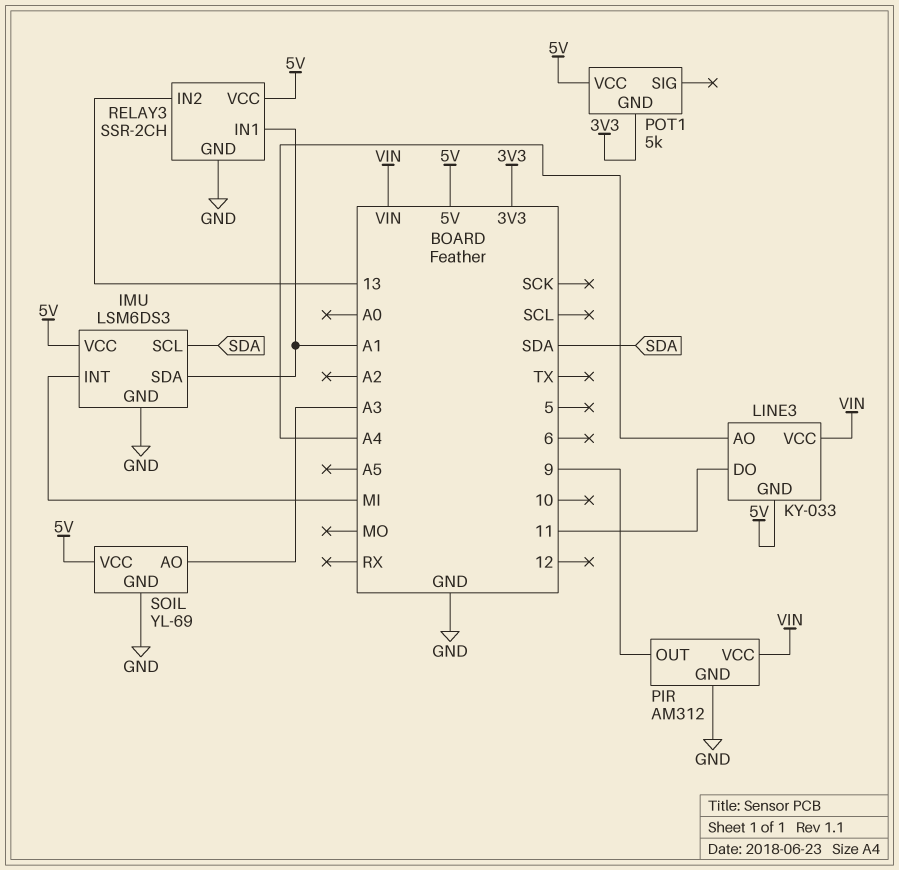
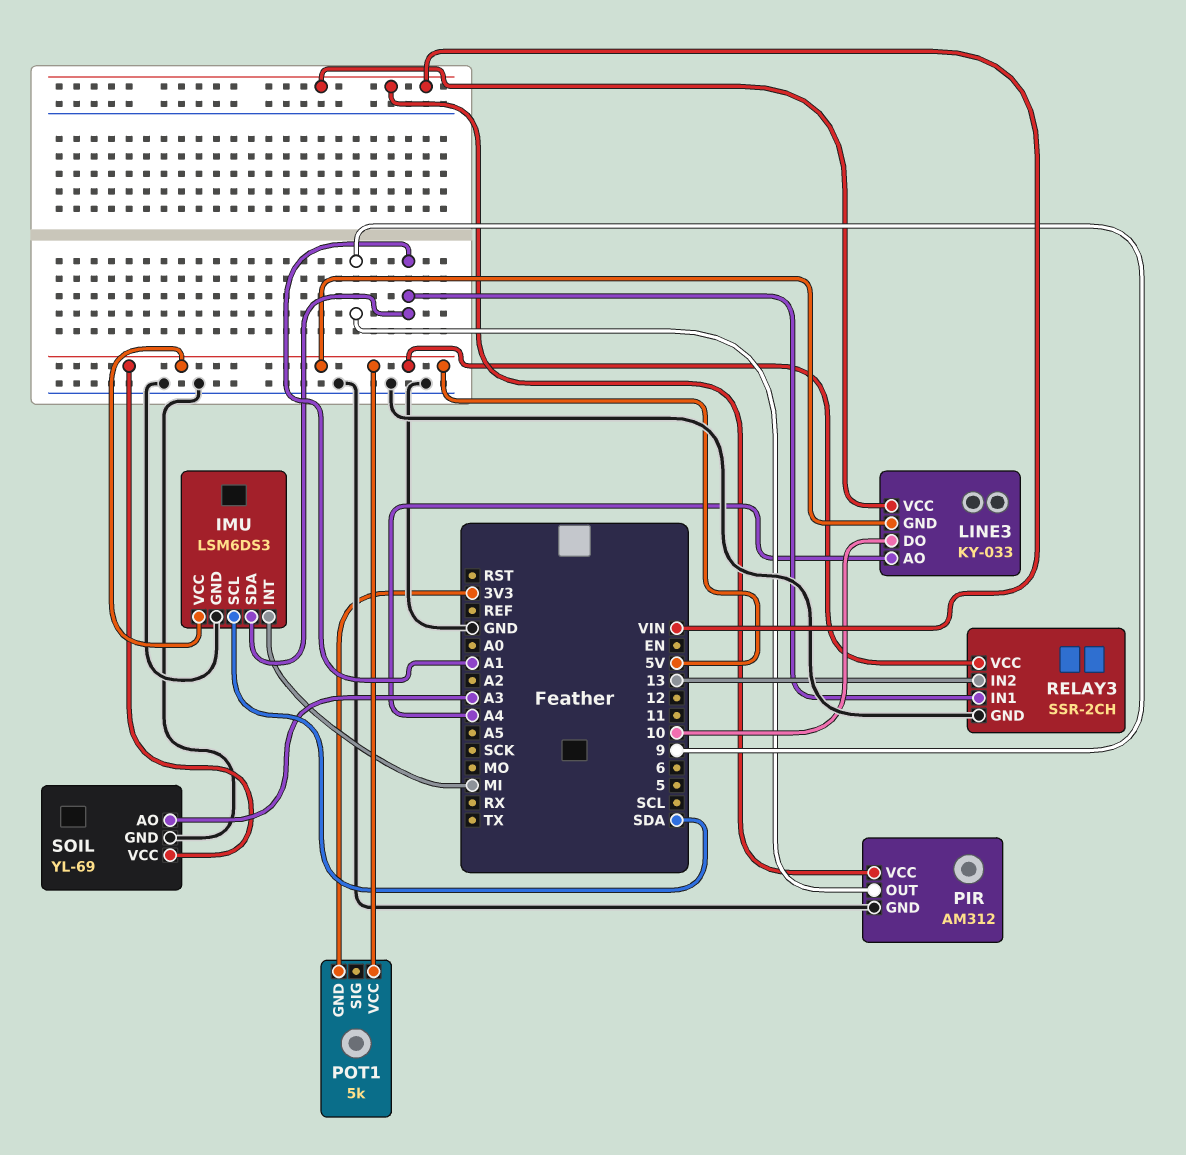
LINE3 pin DO: 11 -> 10

